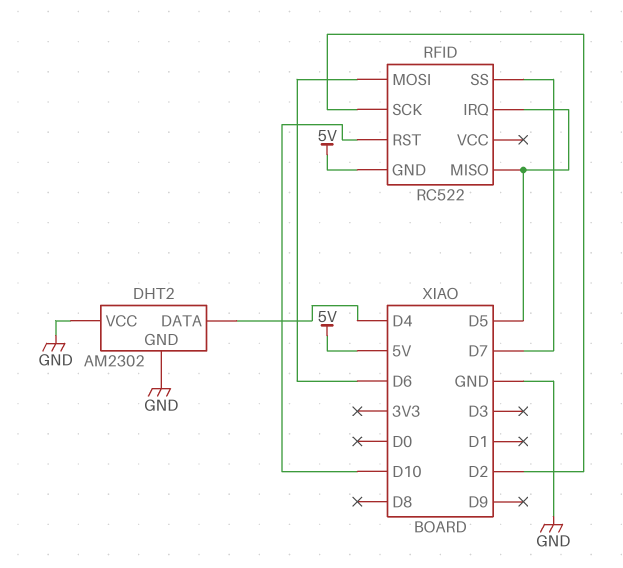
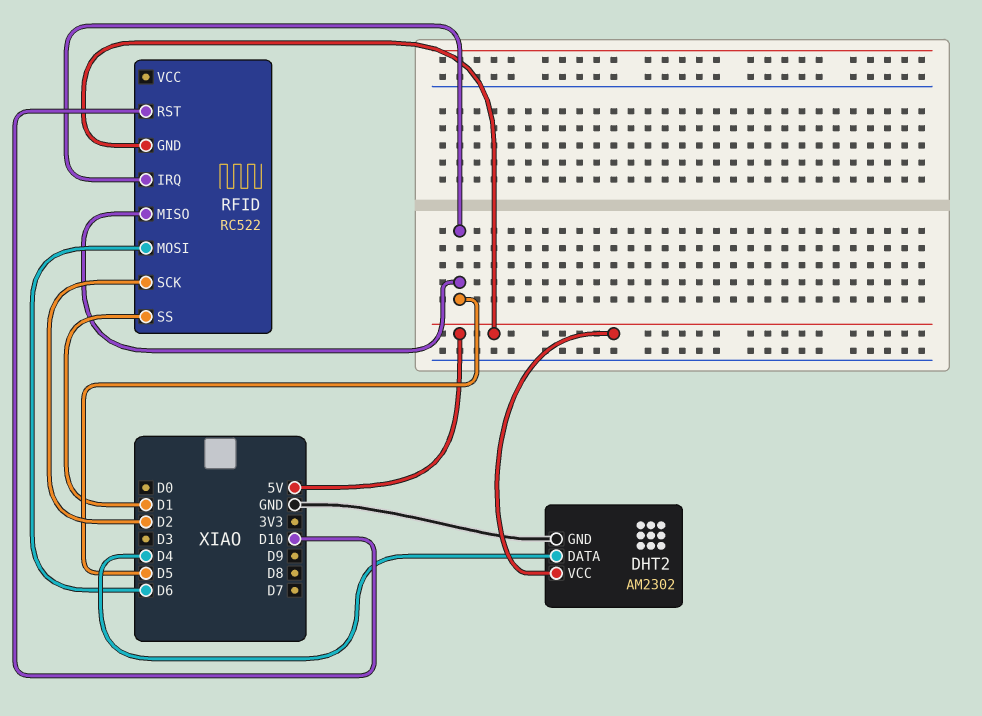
DHT2 pin VCC: GND -> 5V
RFID pin SS: D7 -> D1

